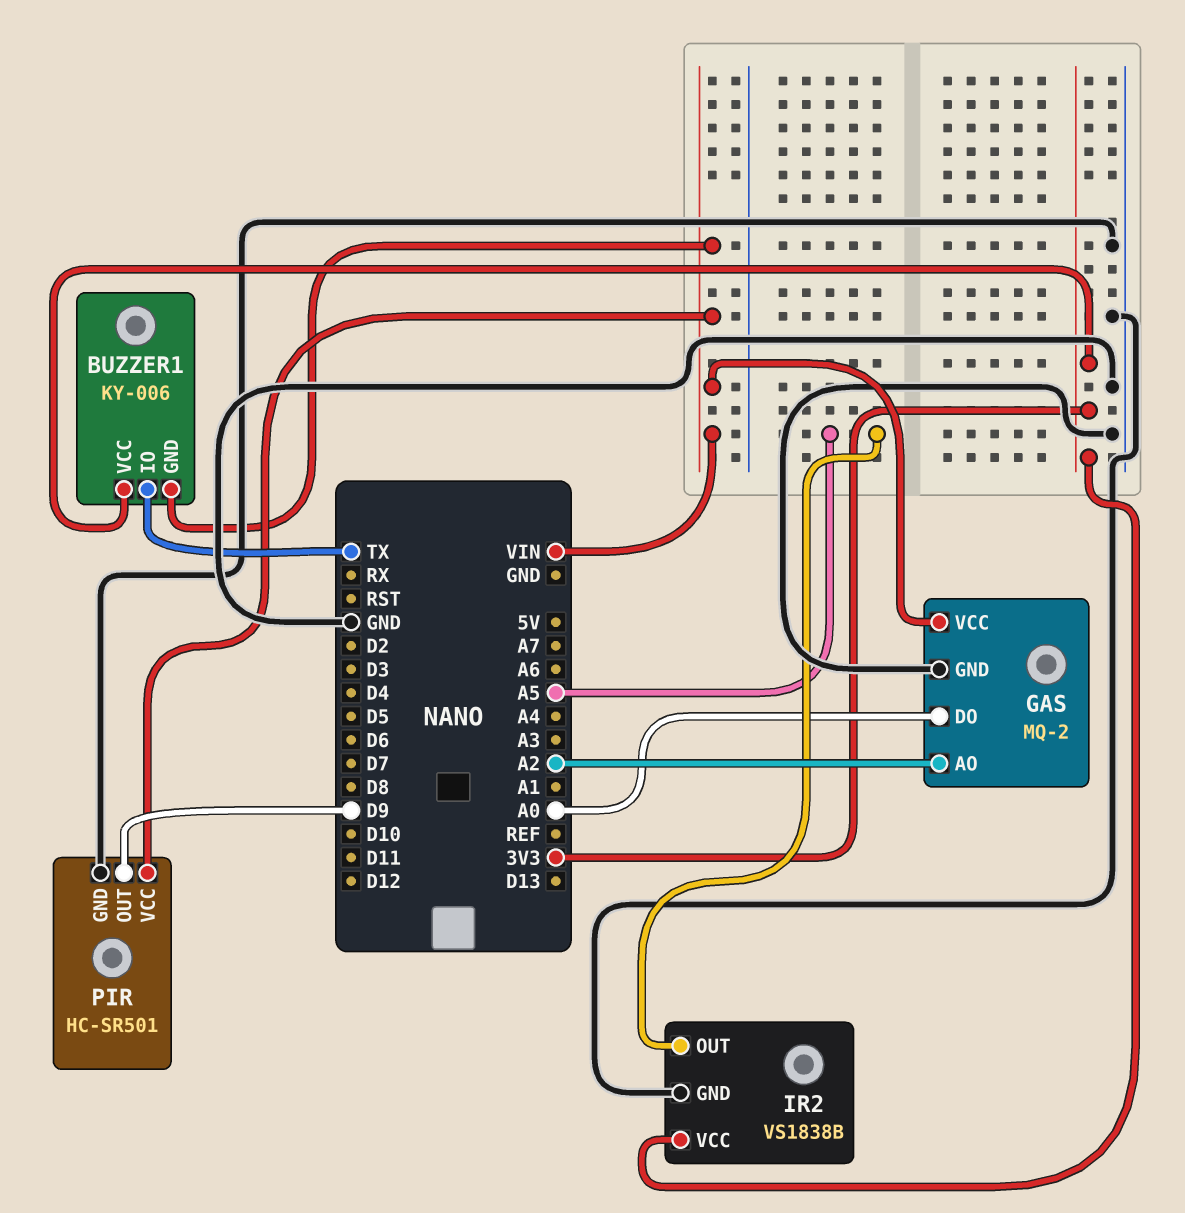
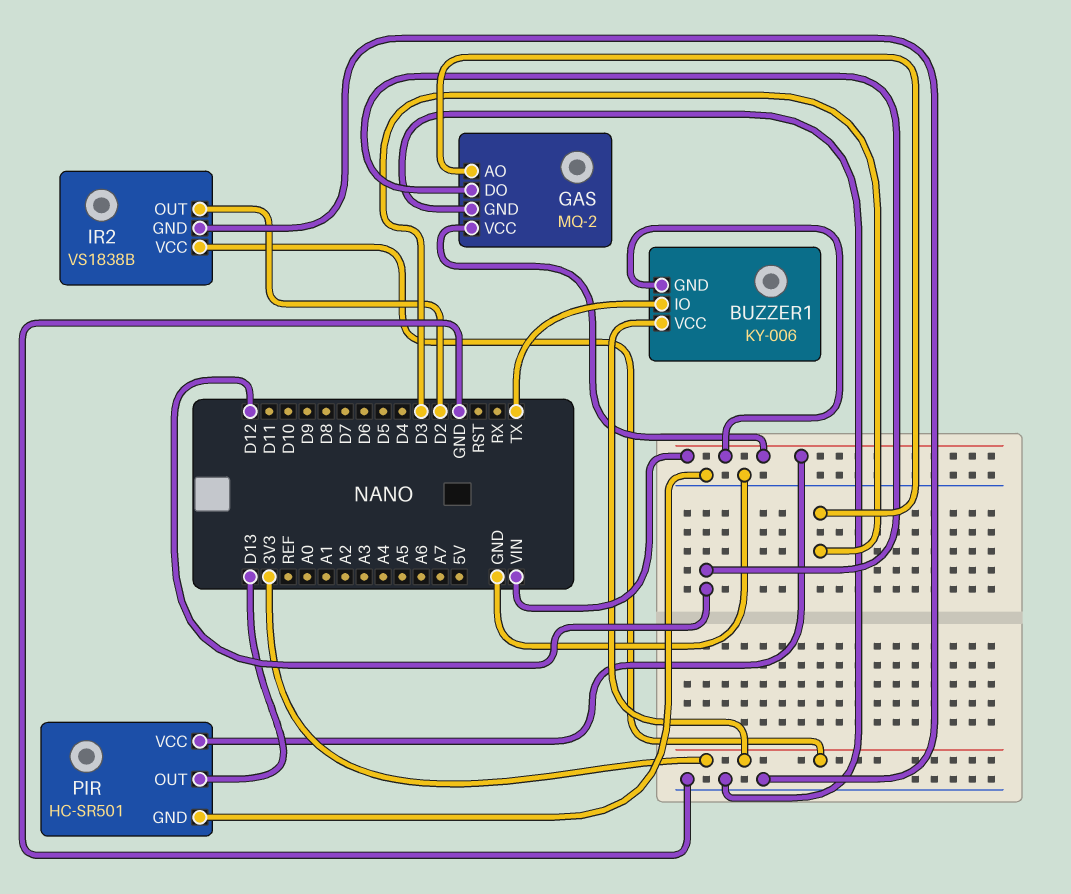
GAS pin AO: A2 -> D3
GAS pin DO: A0 -> D12
IR2 pin OUT: A5 -> D2
PIR pin OUT: D9 -> D13

